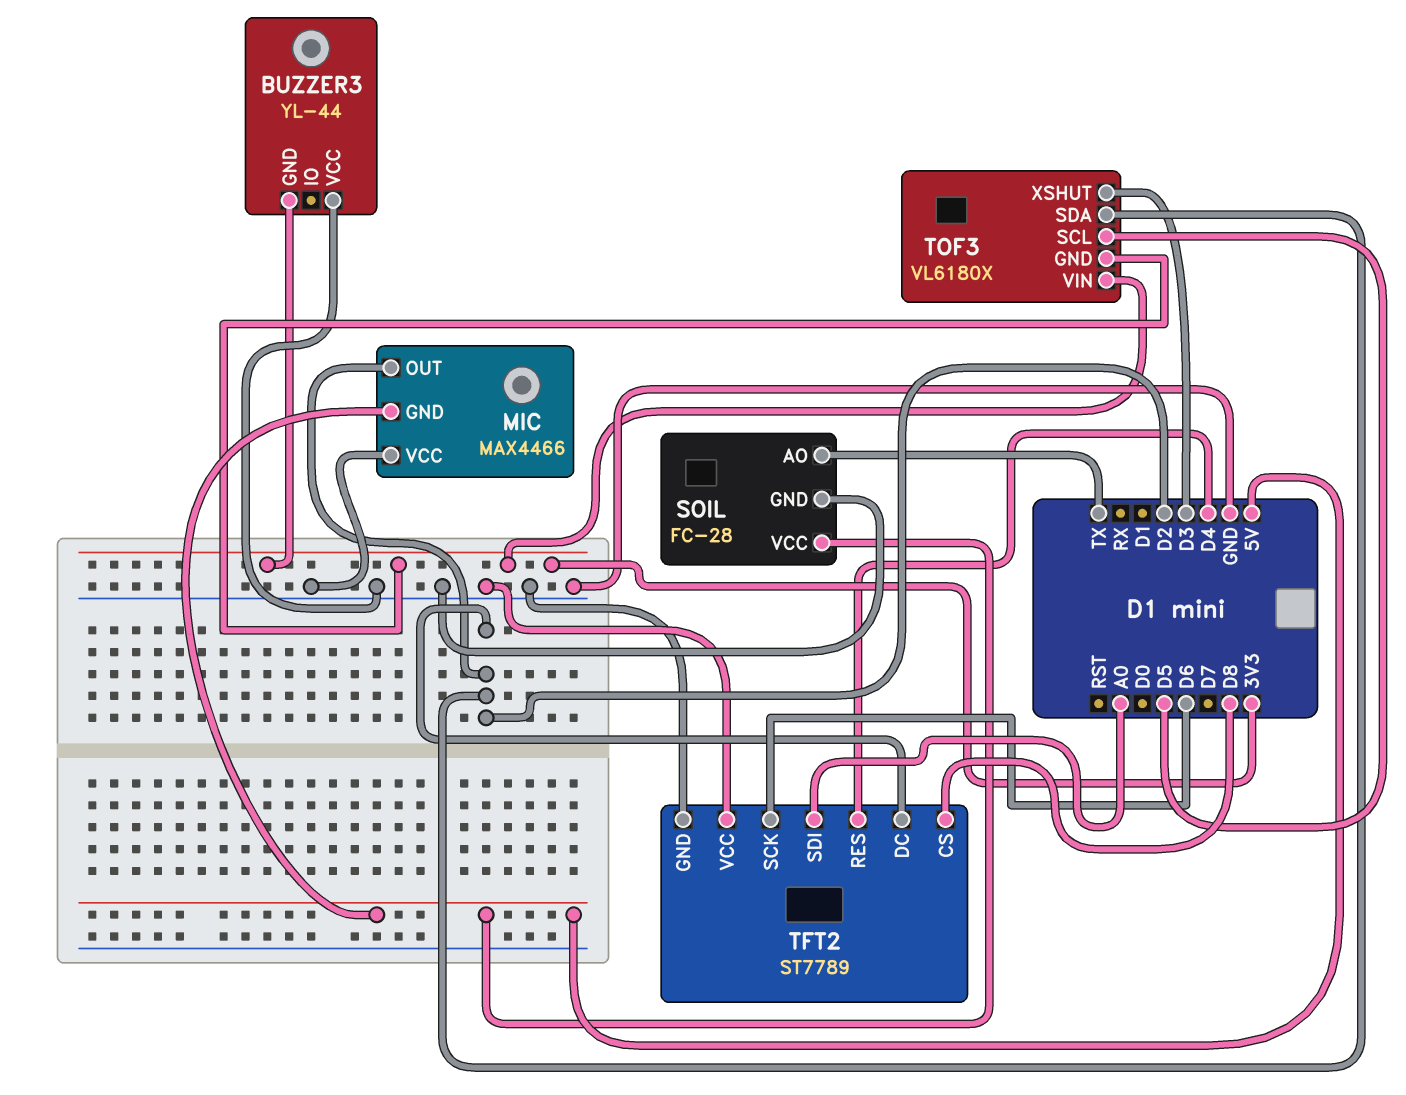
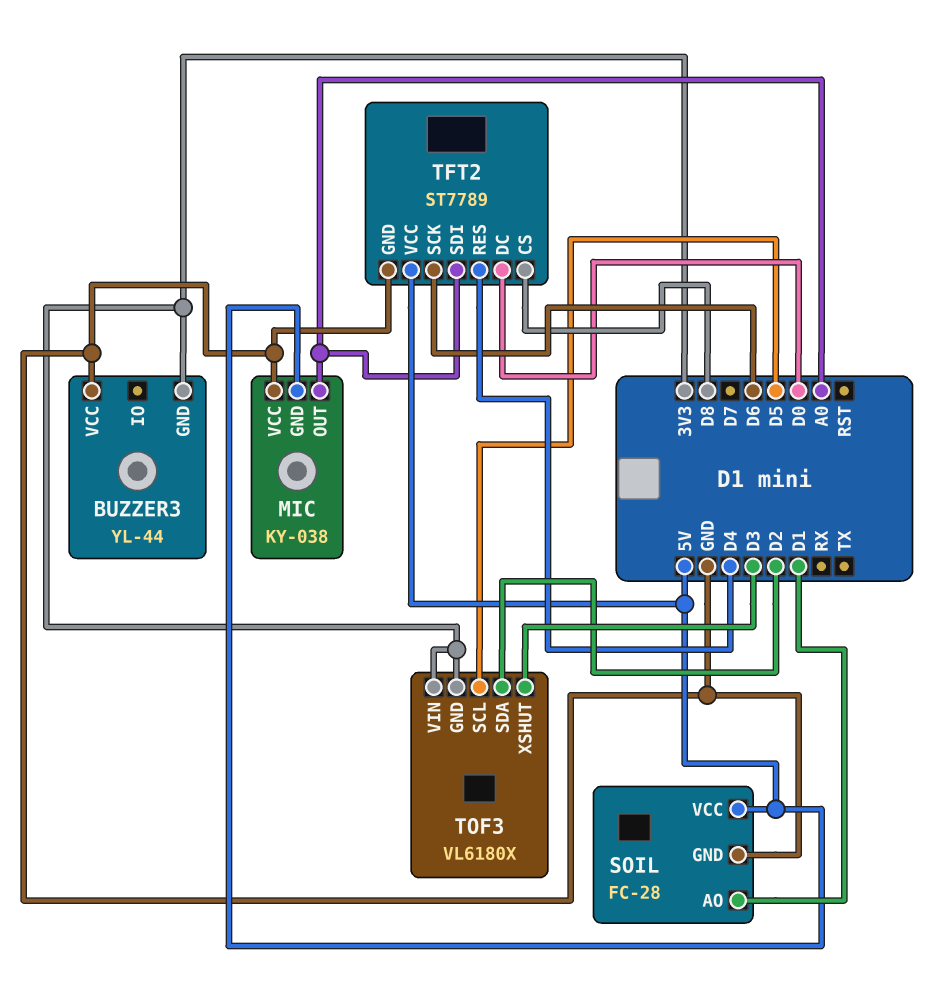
MIC: MAX4466 -> KY-038
MIC pin OUT: D2 -> A0
SOIL pin AO: TX -> D1
TFT2 pin DC: D2 -> D0
TFT2 pin VCC: GND -> 5V

